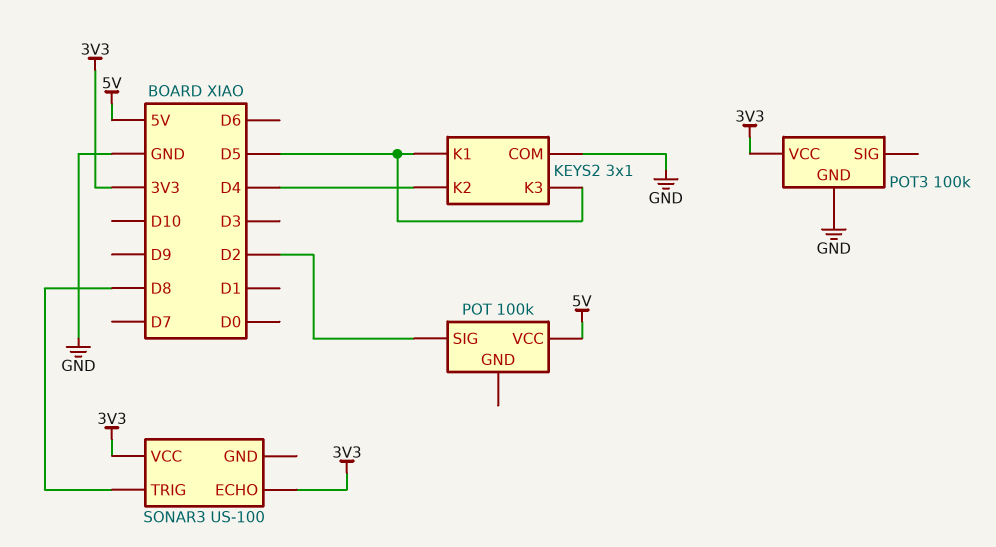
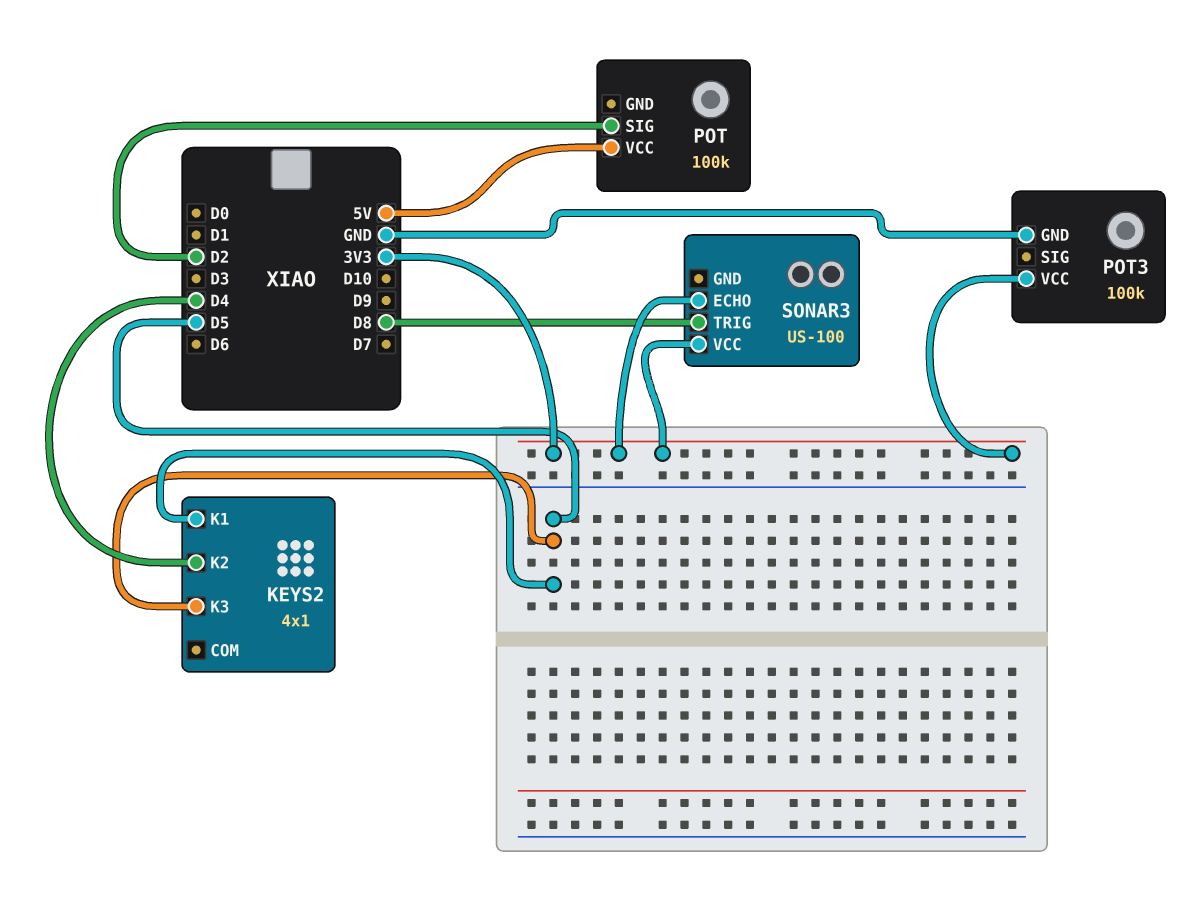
KEYS2: 3x1 -> 4x1
KEYS2 pin COM: GND -> none

